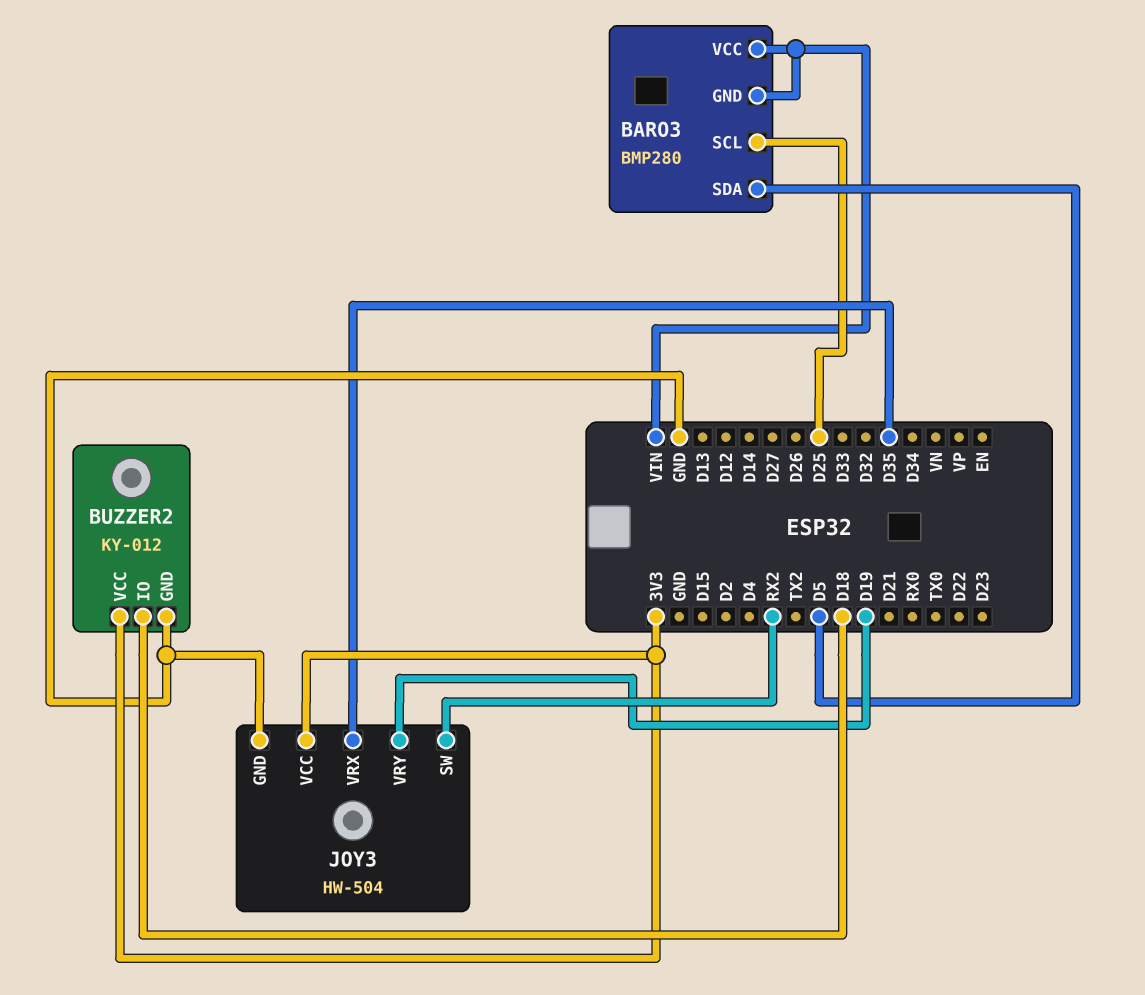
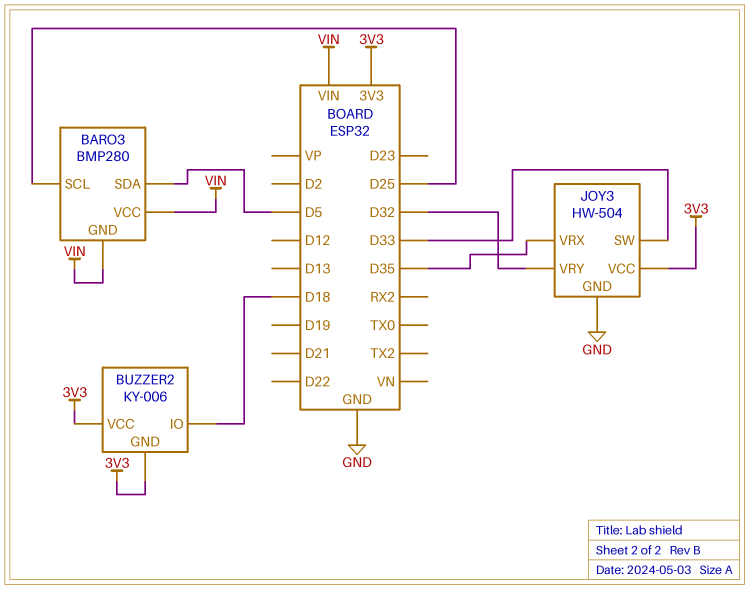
BUZZER2: KY-012 -> KY-006
BUZZER2 pin GND: GND -> 3V3
JOY3 pin SW: RX2 -> D33
JOY3 pin VRY: D19 -> D32

